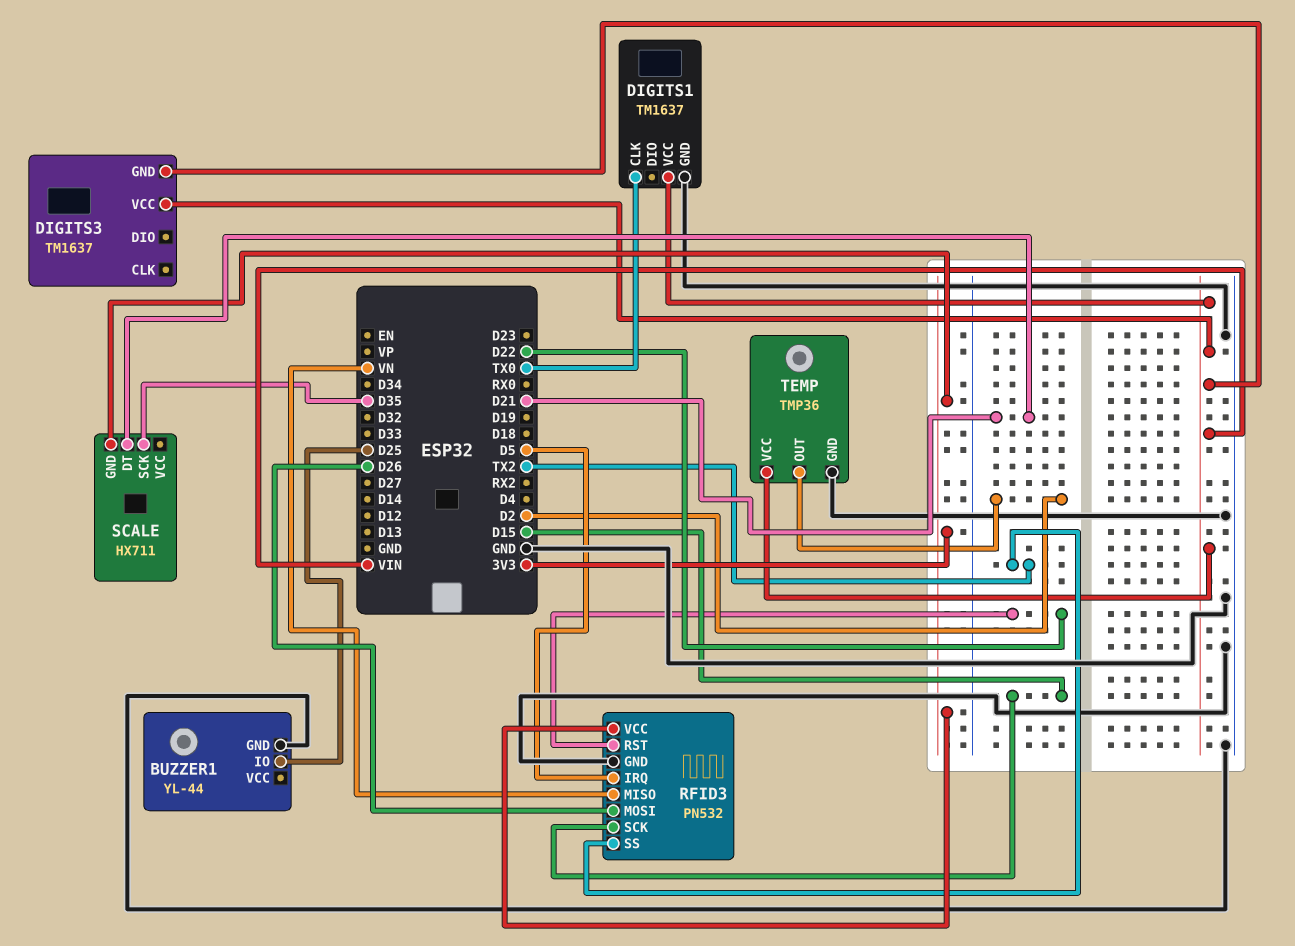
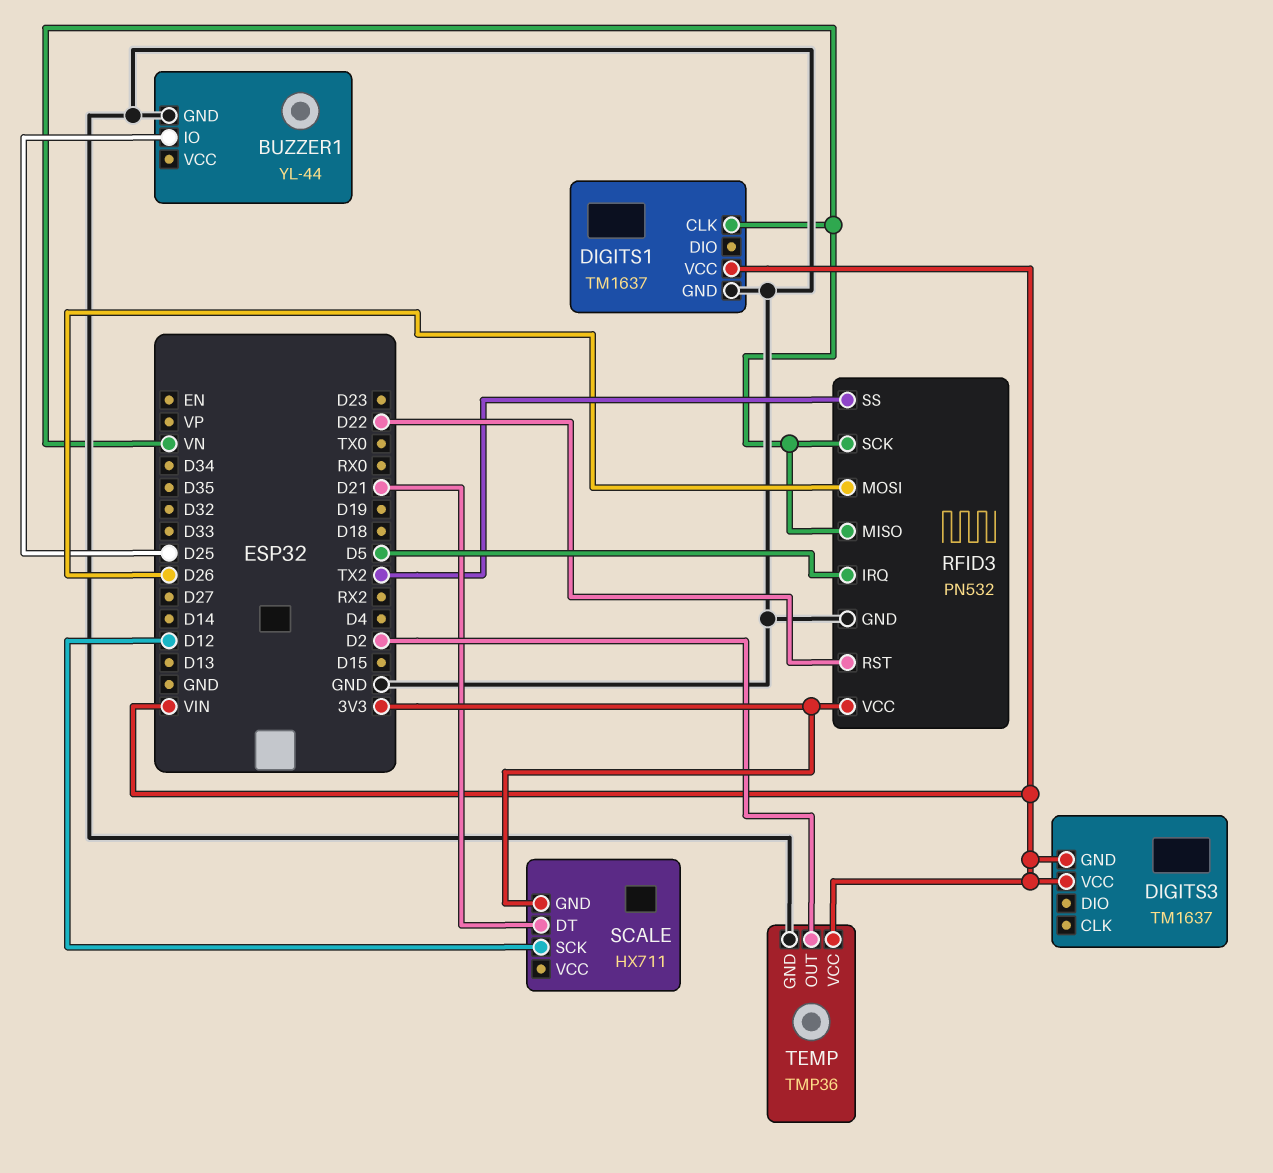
DIGITS1 pin CLK: TX0 -> VN
RFID3 pin SCK: D15 -> VN
SCALE pin SCK: D35 -> D12

